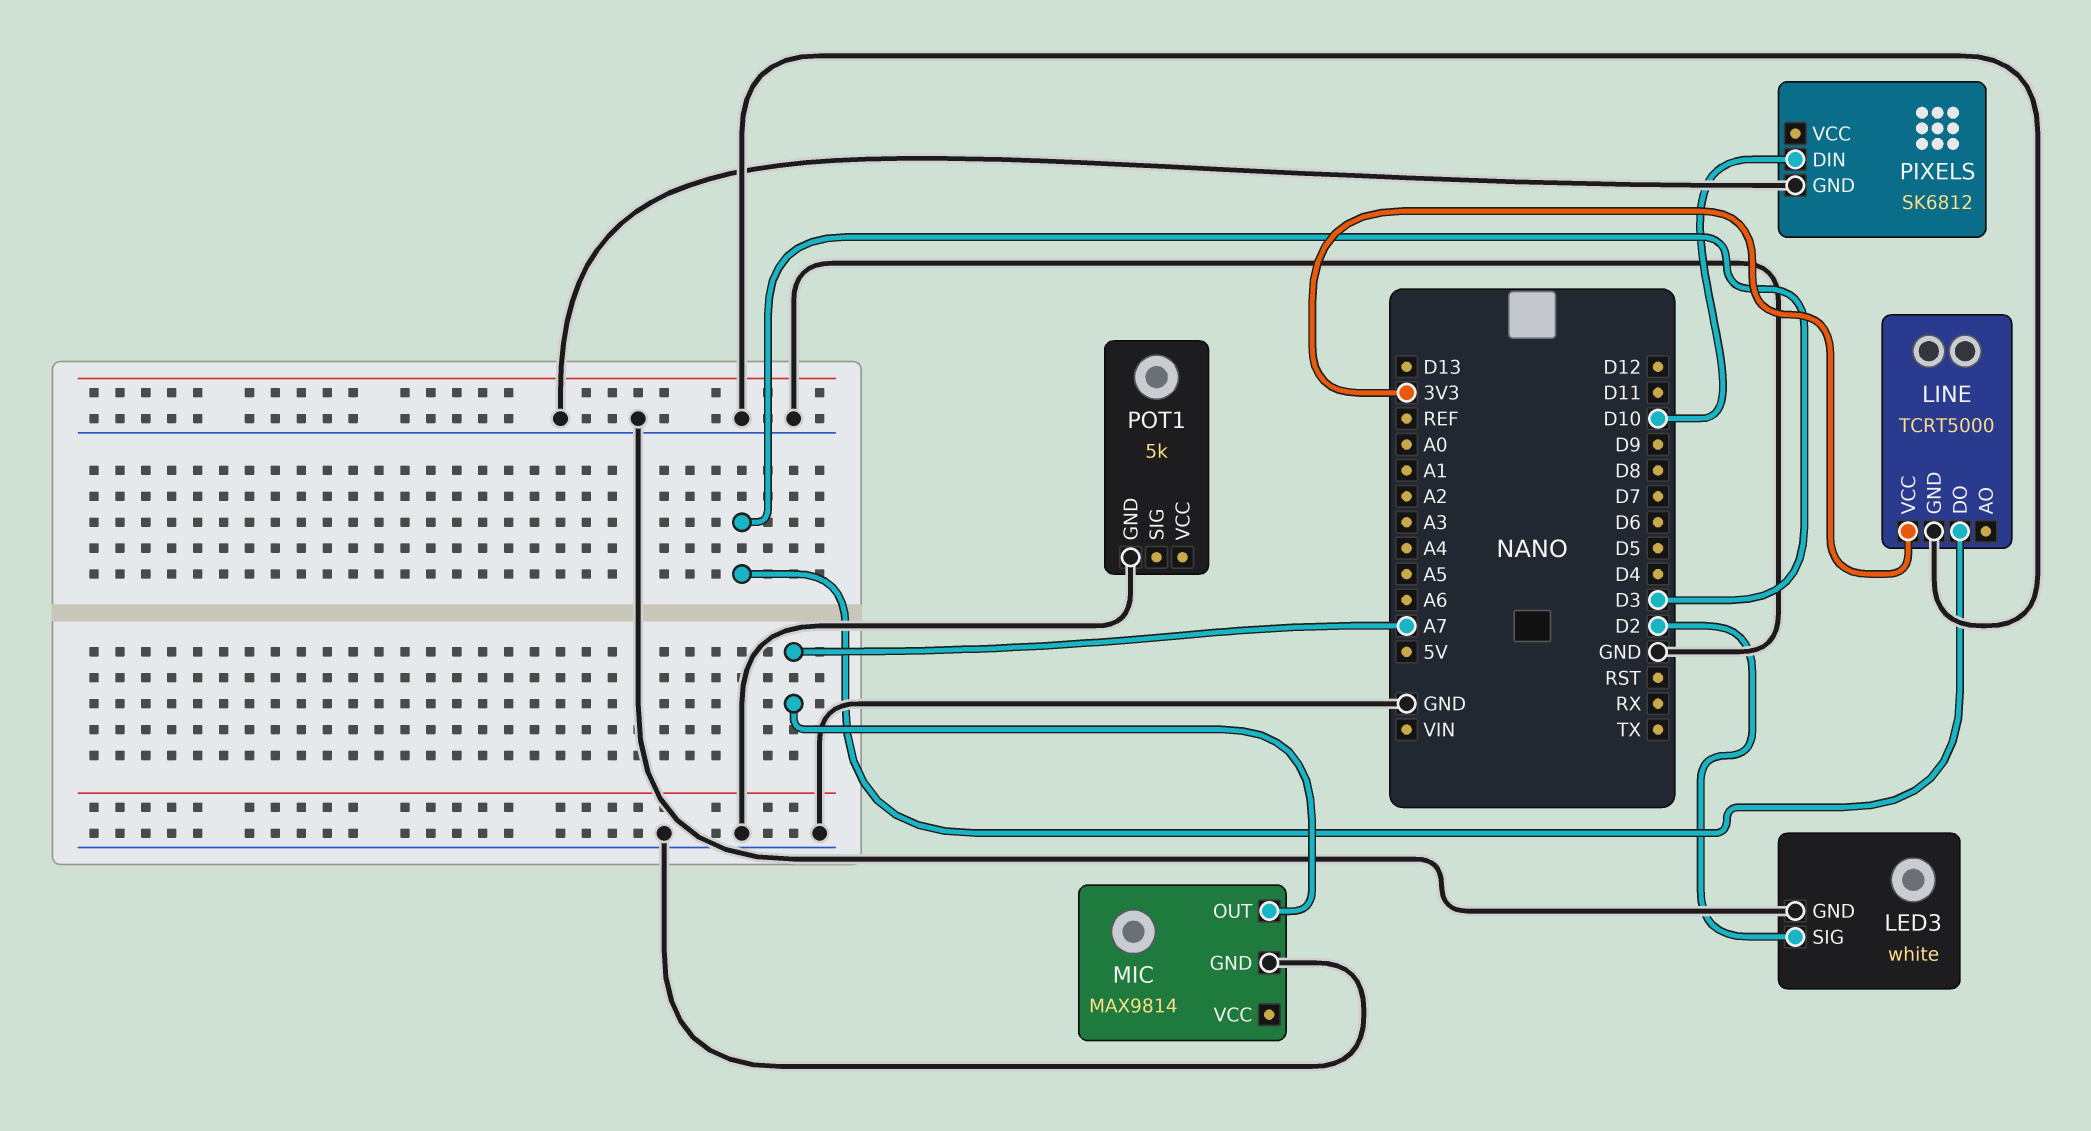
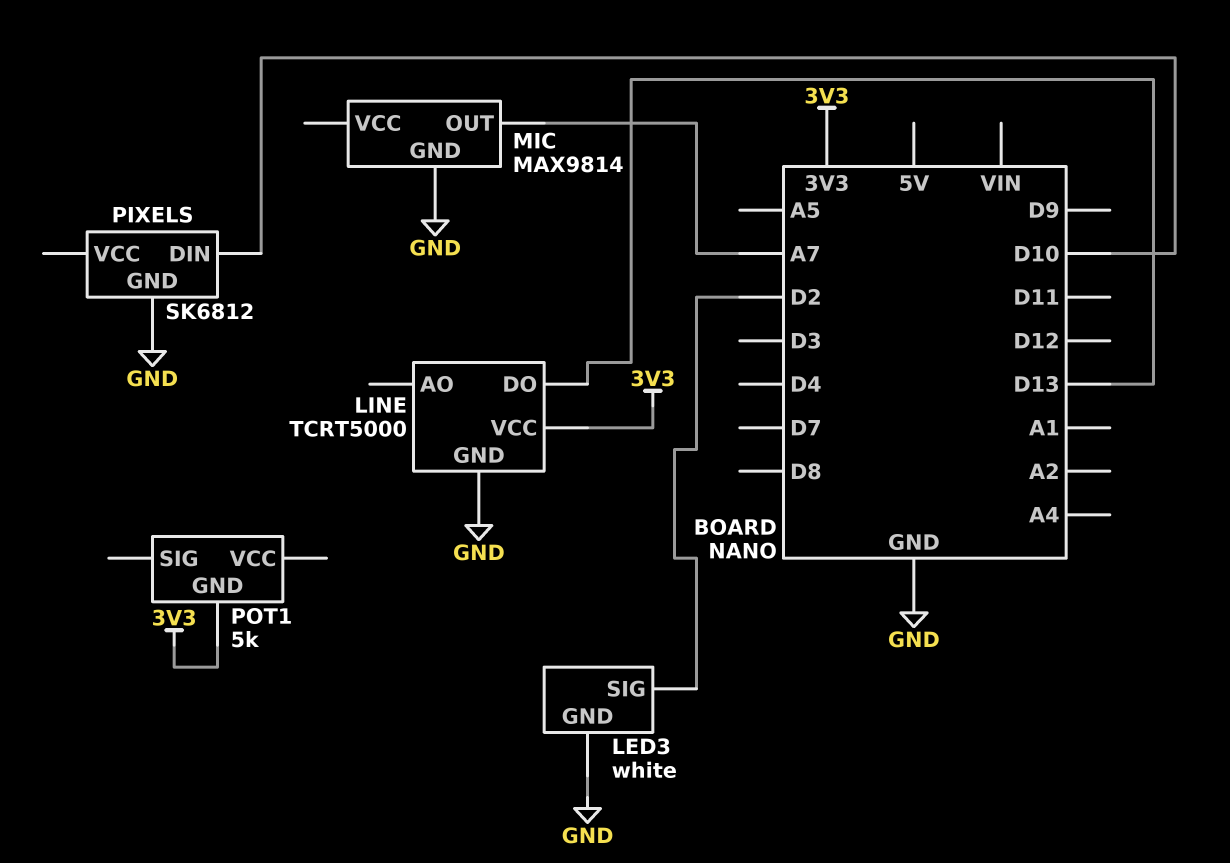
LINE pin DO: D3 -> D13
POT1 pin GND: GND -> 3V3

